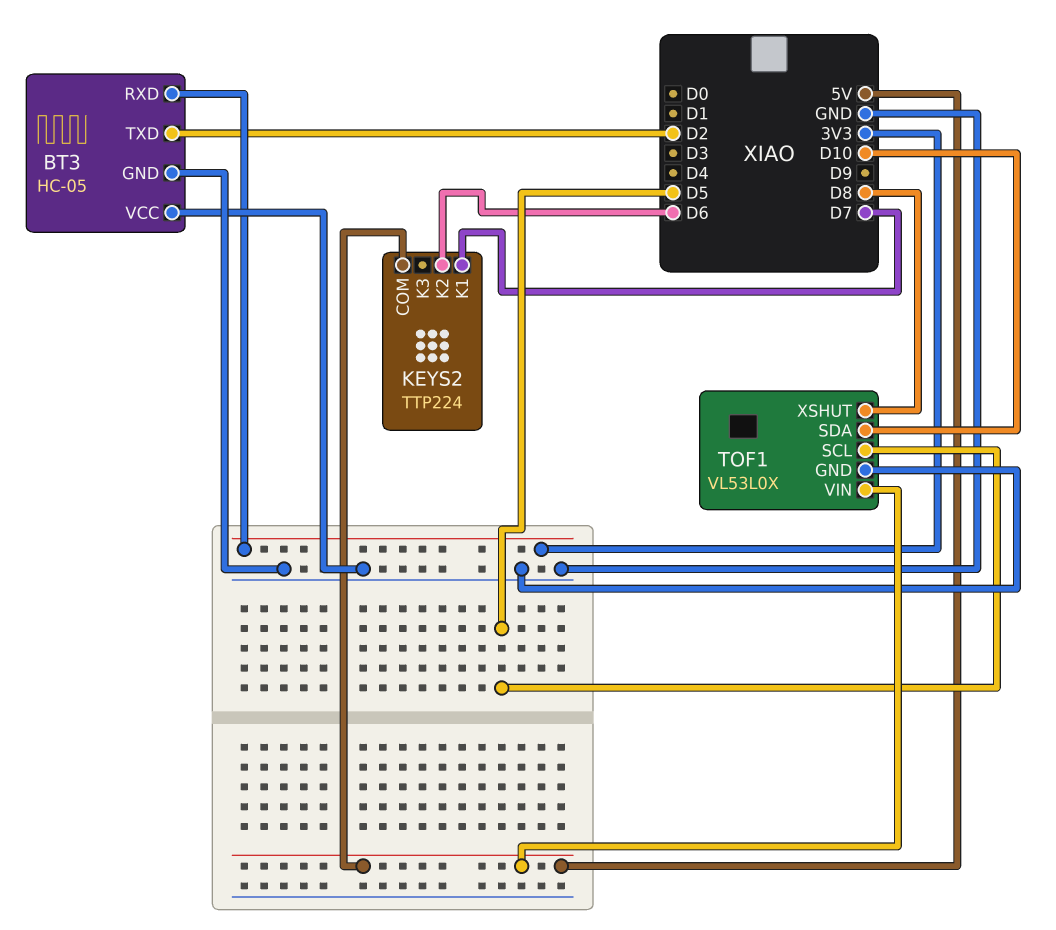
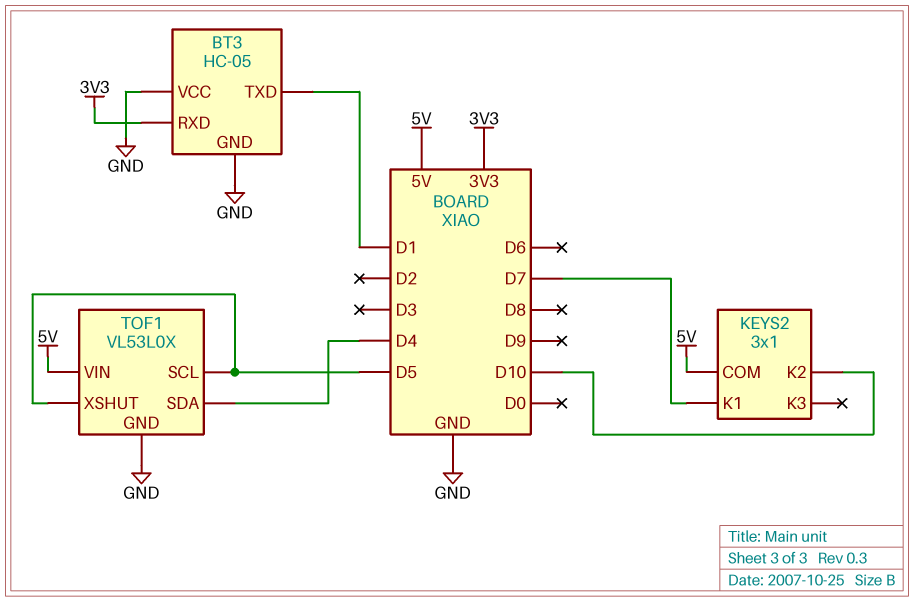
BT3 pin TXD: D2 -> D1
KEYS2: TTP224 -> 3x1
KEYS2 pin K2: D6 -> D10
TOF1 pin SDA: D10 -> D4
TOF1 pin XSHUT: D8 -> D5

